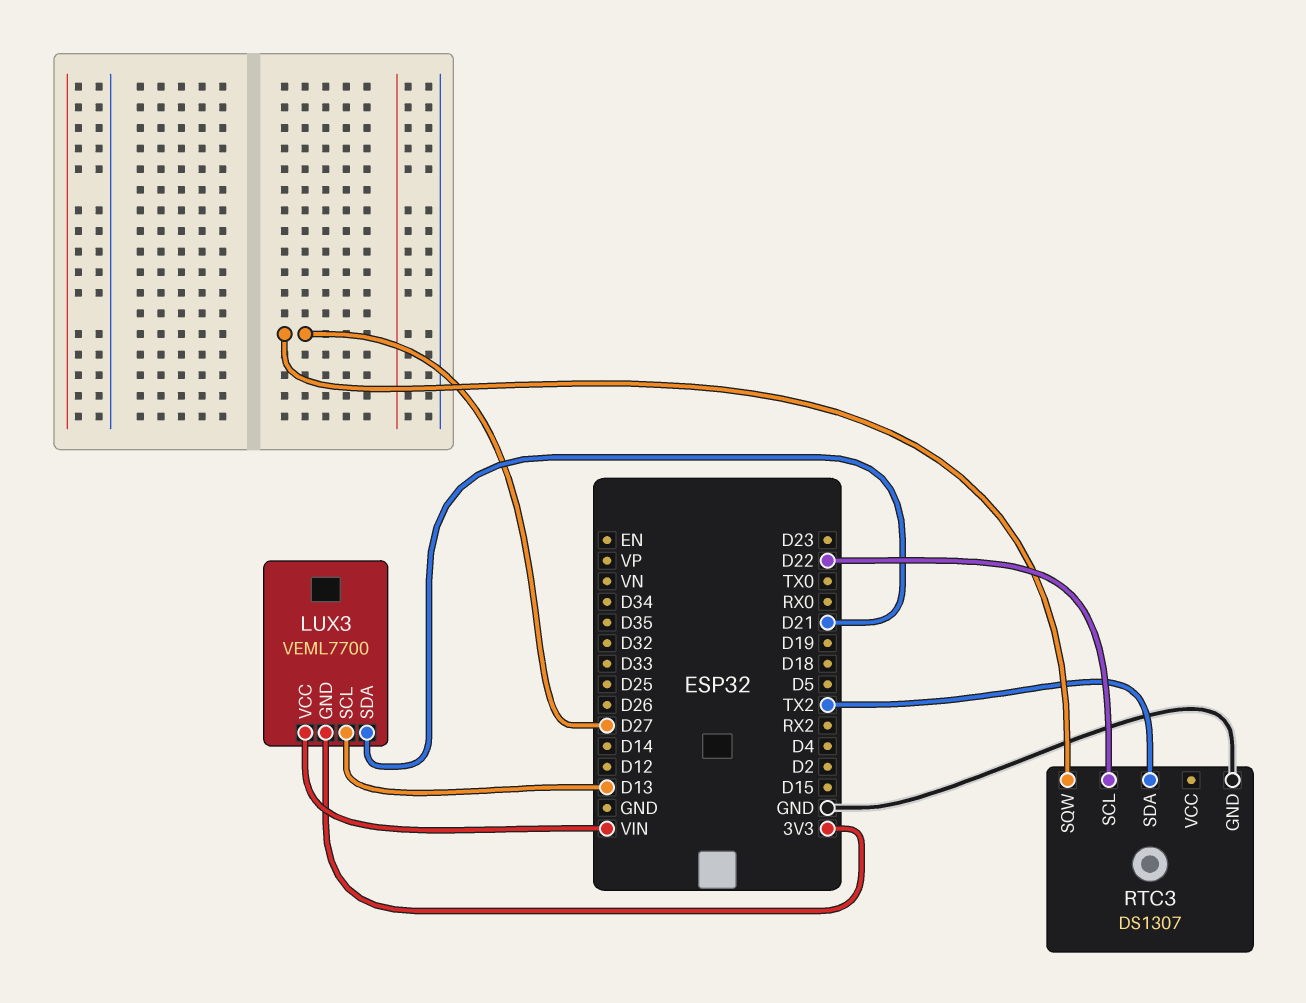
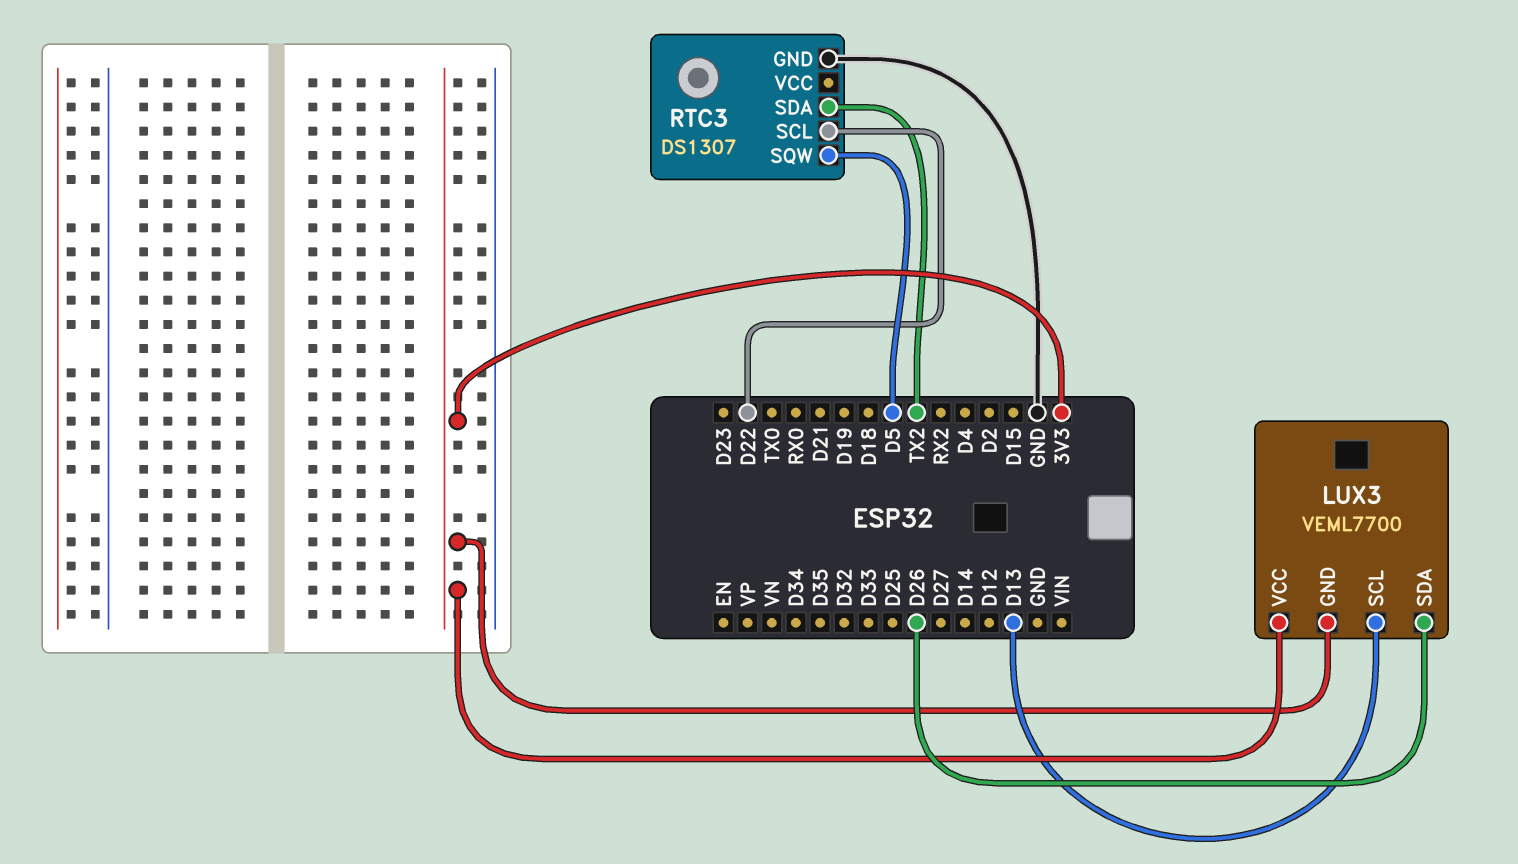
LUX3 pin SDA: D21 -> D26
LUX3 pin VCC: VIN -> 3V3
RTC3 pin SQW: D27 -> D5

